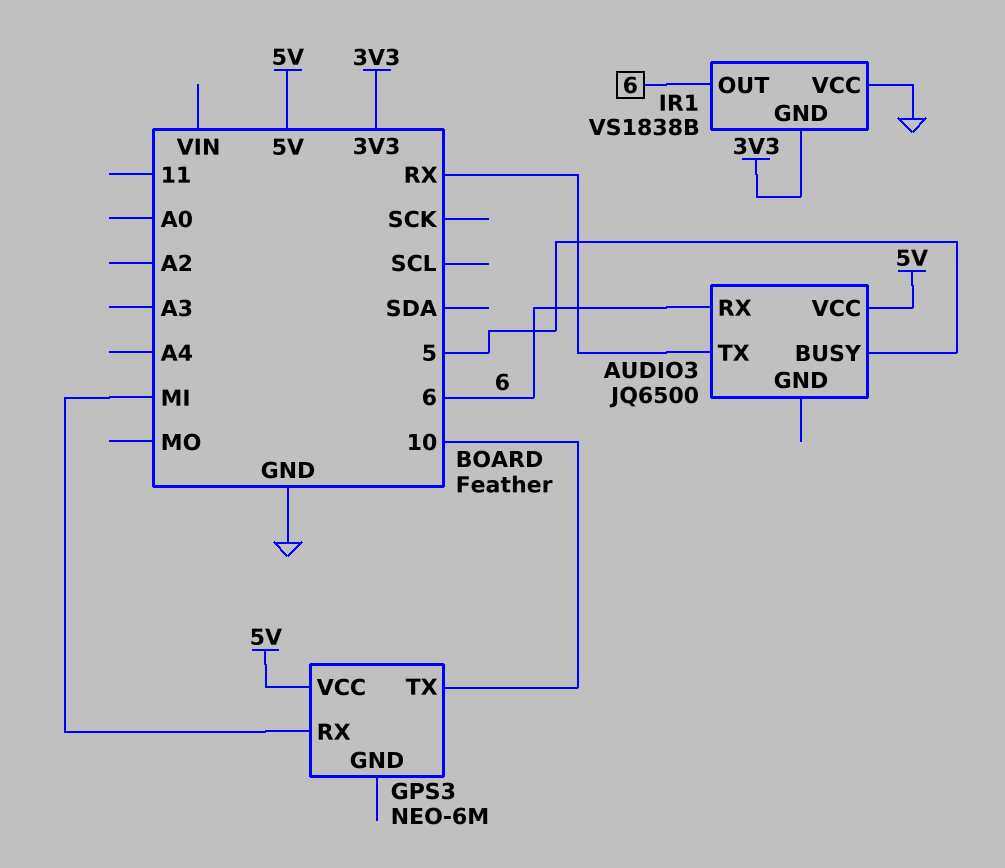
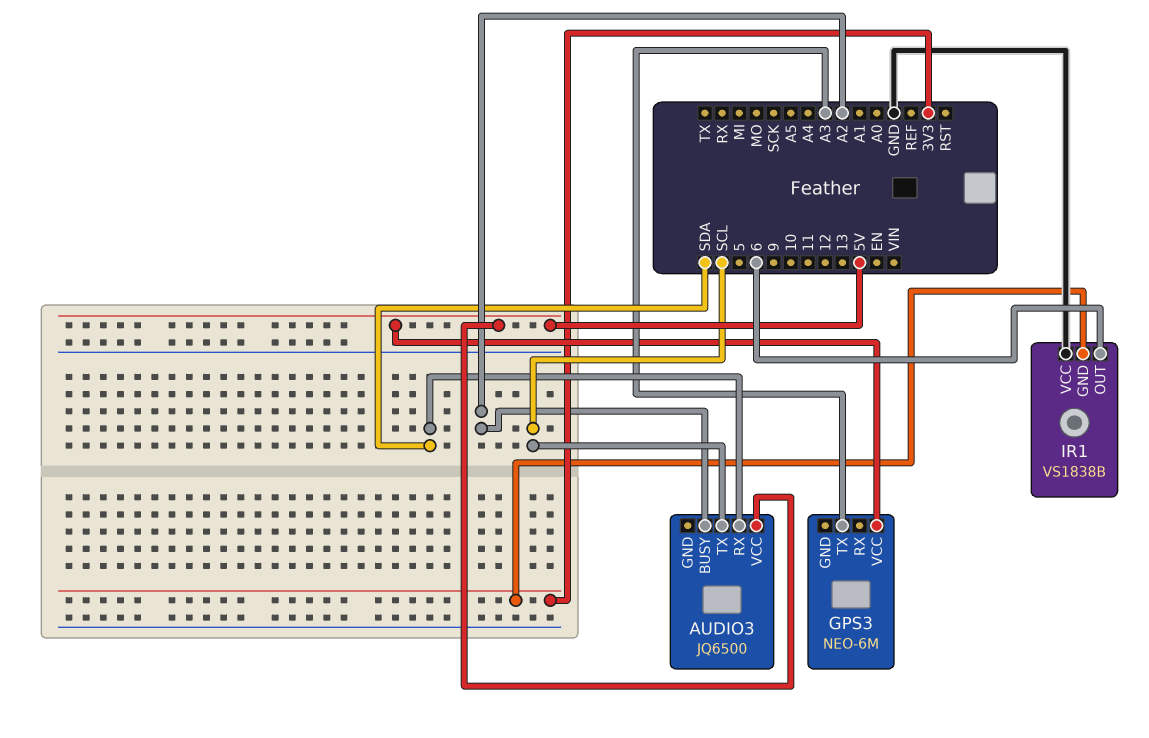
AUDIO3 pin BUSY: 5 -> A2
AUDIO3 pin RX: 6 -> SDA
AUDIO3 pin TX: RX -> SCL
GPS3 pin RX: MI -> none
GPS3 pin TX: 10 -> A3

